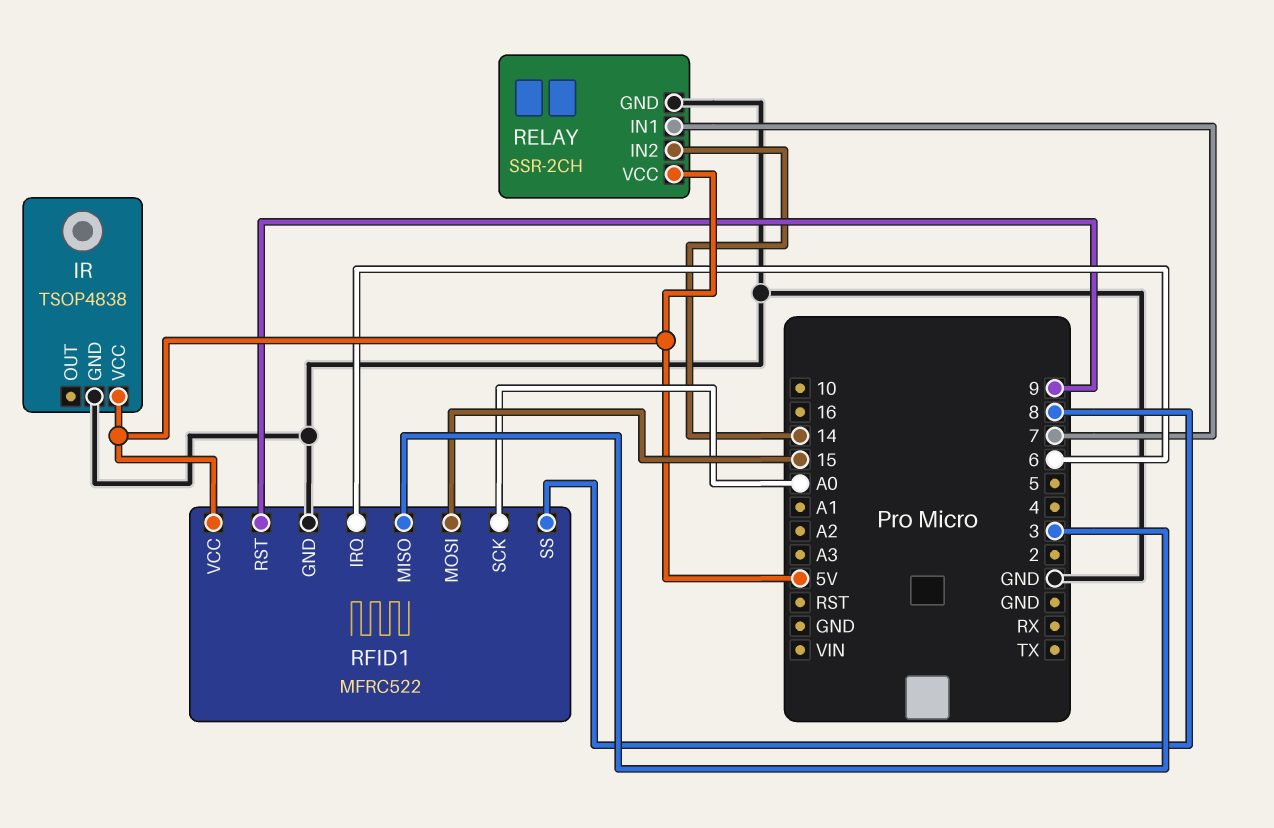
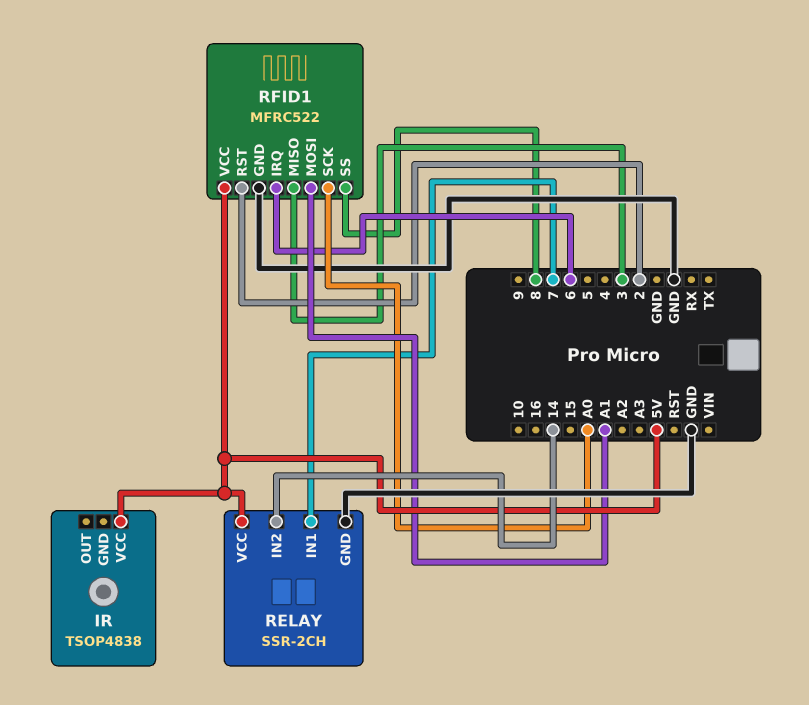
IR pin GND: GND -> none
RFID1 pin MOSI: 15 -> A1
RFID1 pin RST: 9 -> 2

